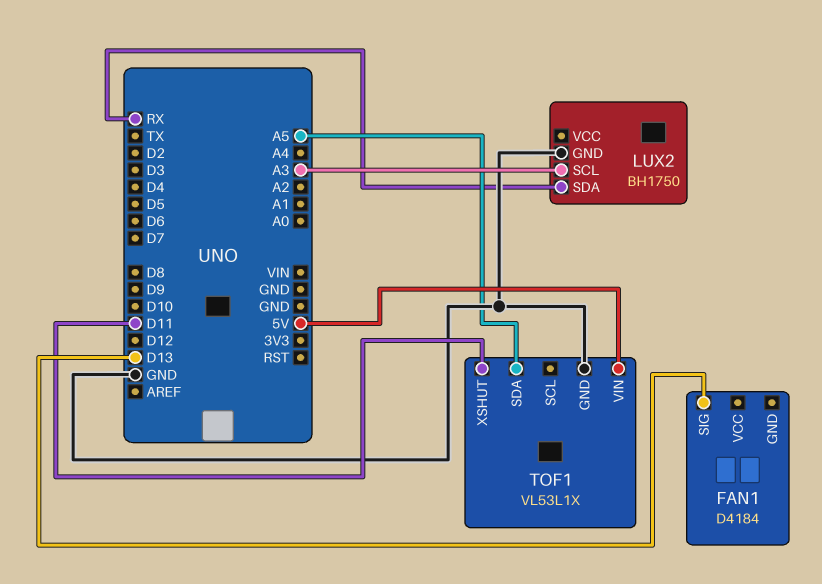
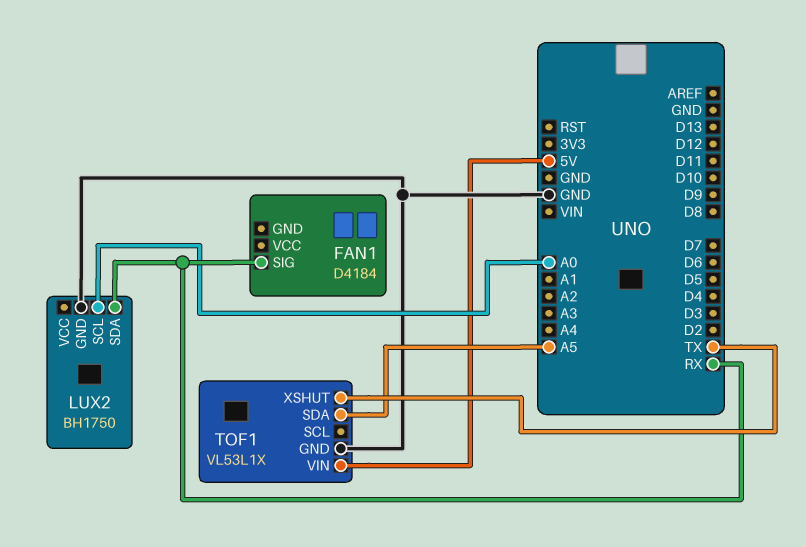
FAN1 pin SIG: D13 -> RX
LUX2 pin SCL: A3 -> A0
TOF1 pin XSHUT: D11 -> TX

